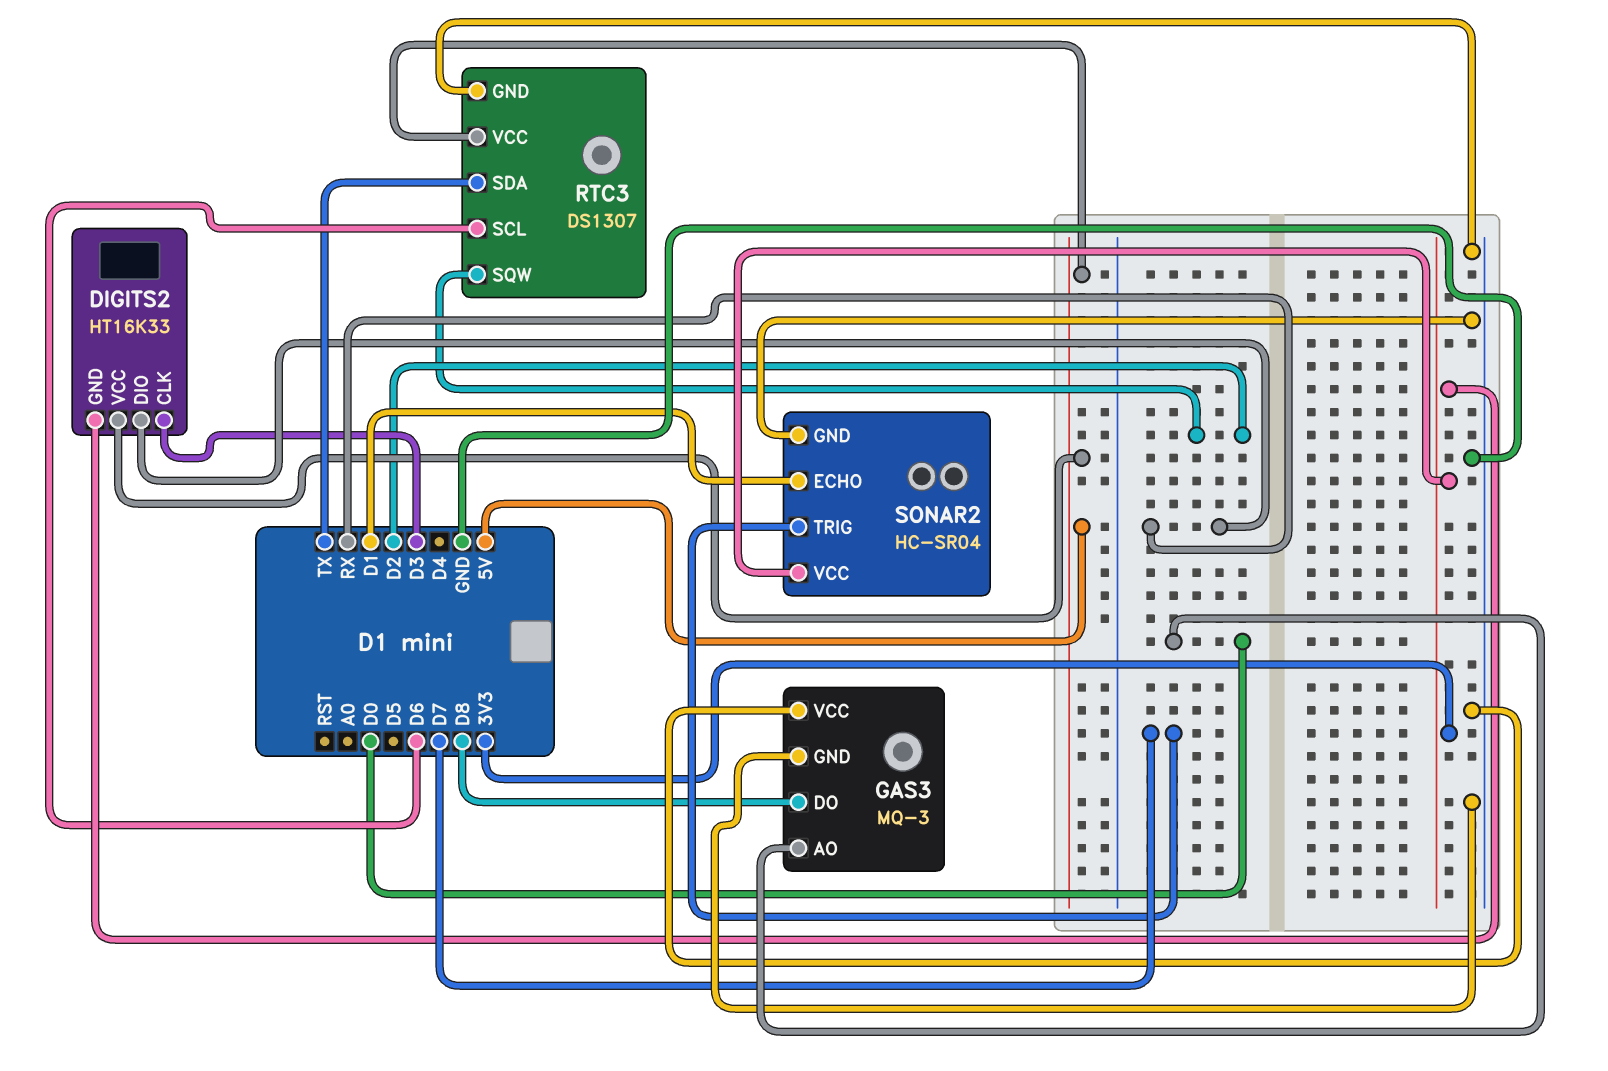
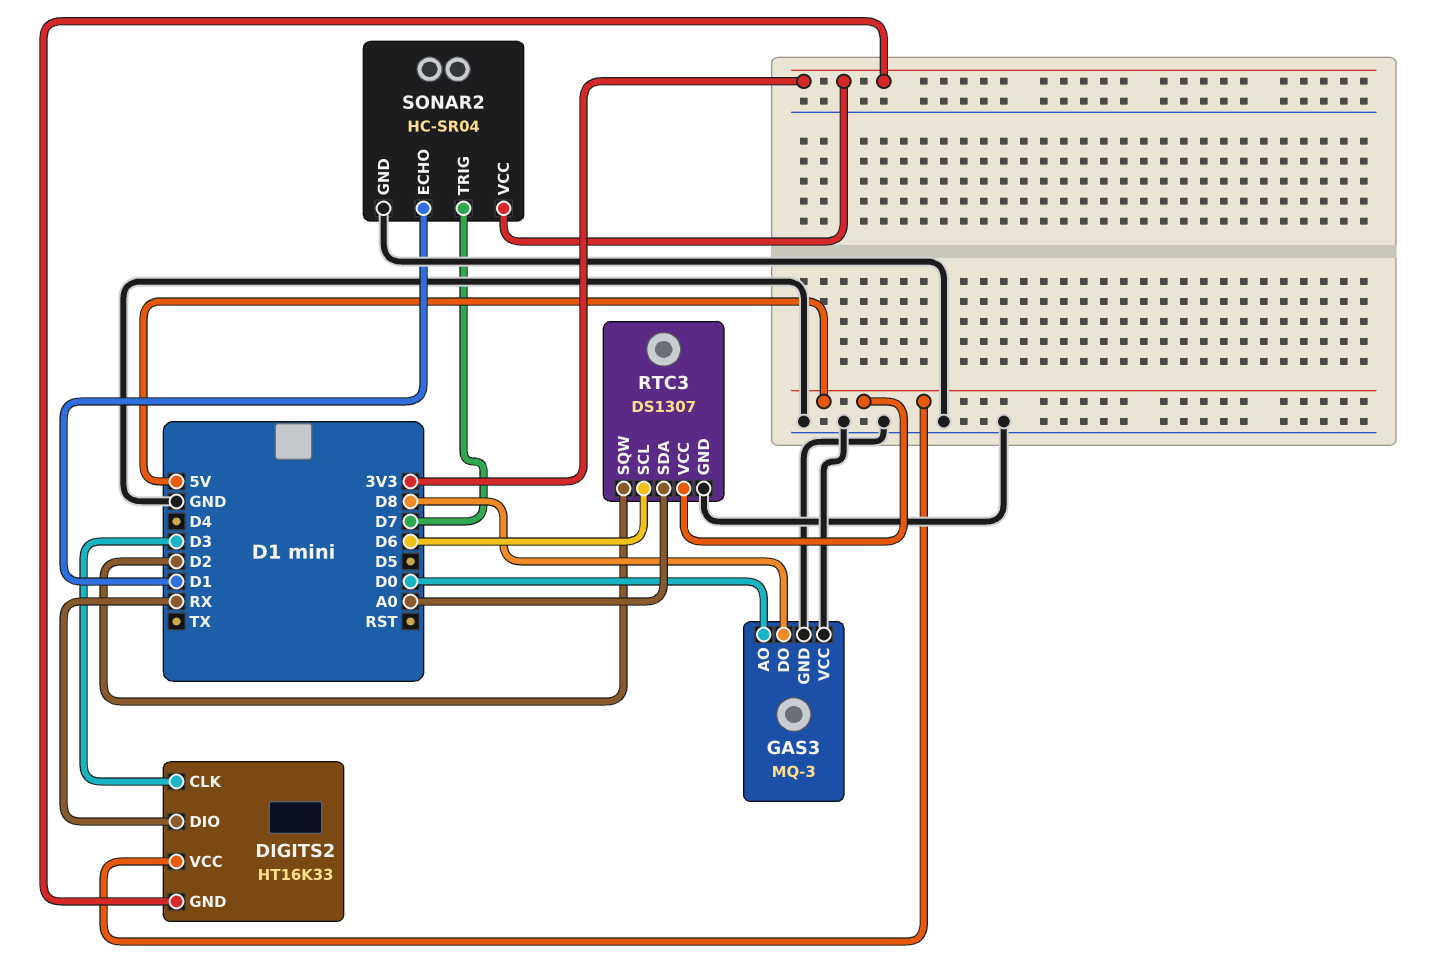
RTC3 pin SDA: TX -> A0

